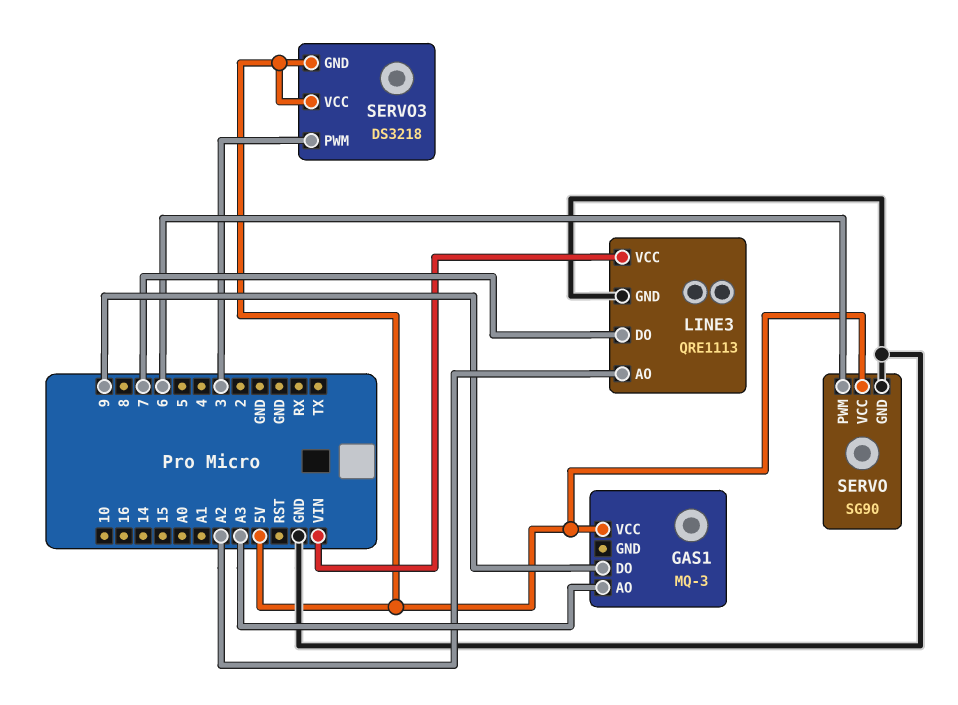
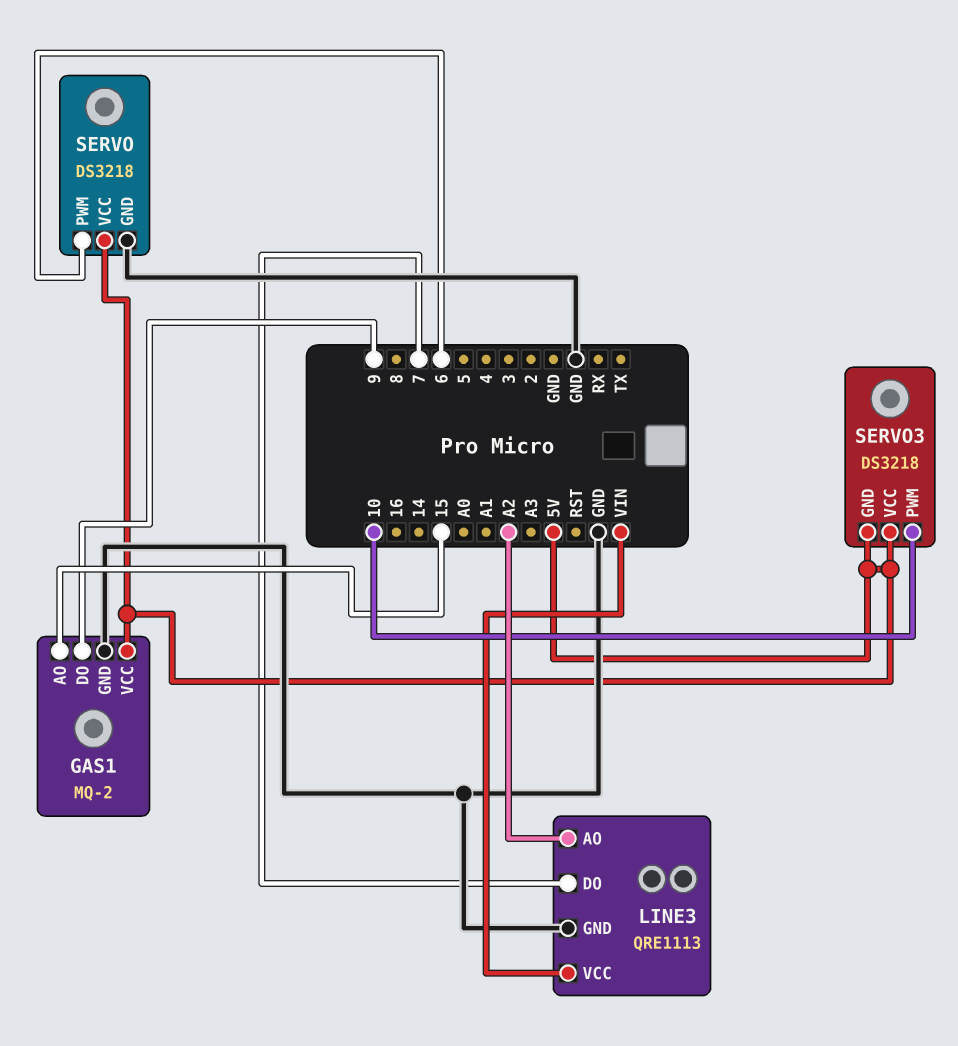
GAS1: MQ-3 -> MQ-2
GAS1 pin AO: A3 -> 15
GAS1 pin GND: none -> GND
SERVO: SG90 -> DS3218
SERVO3 pin PWM: 3 -> 10

